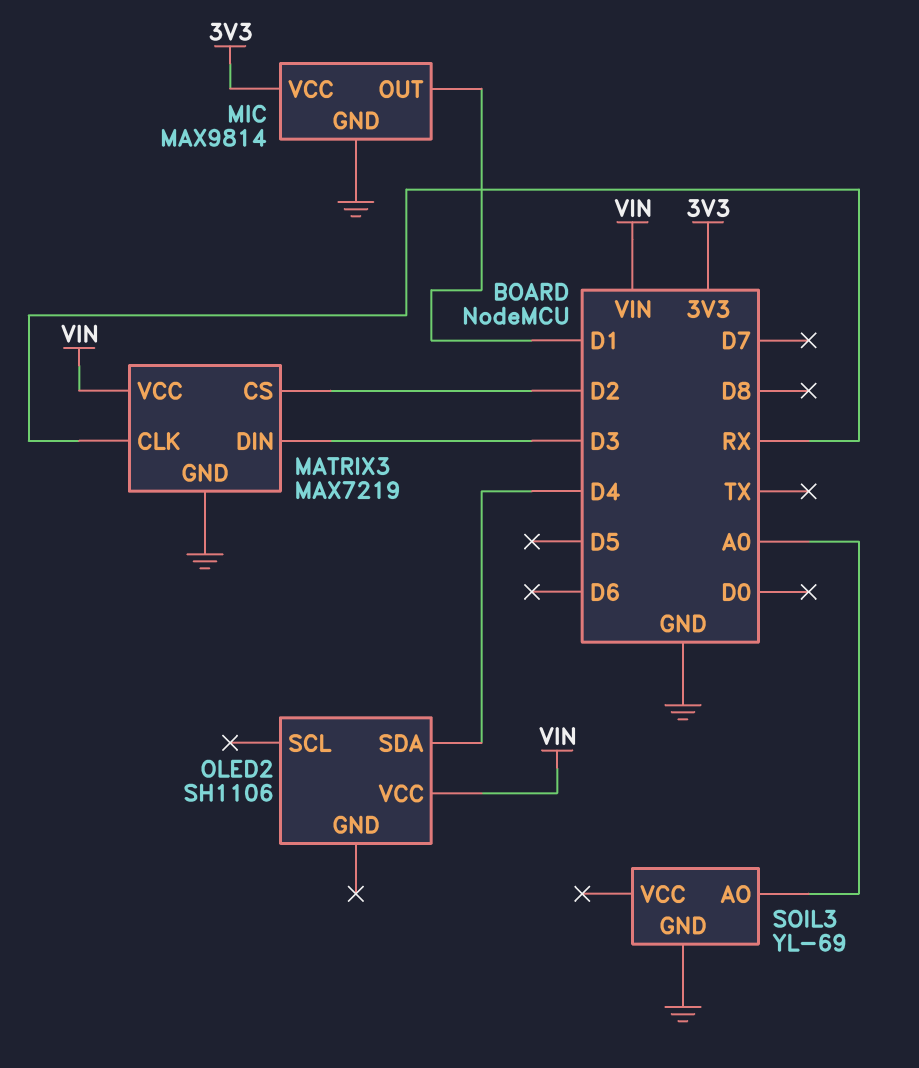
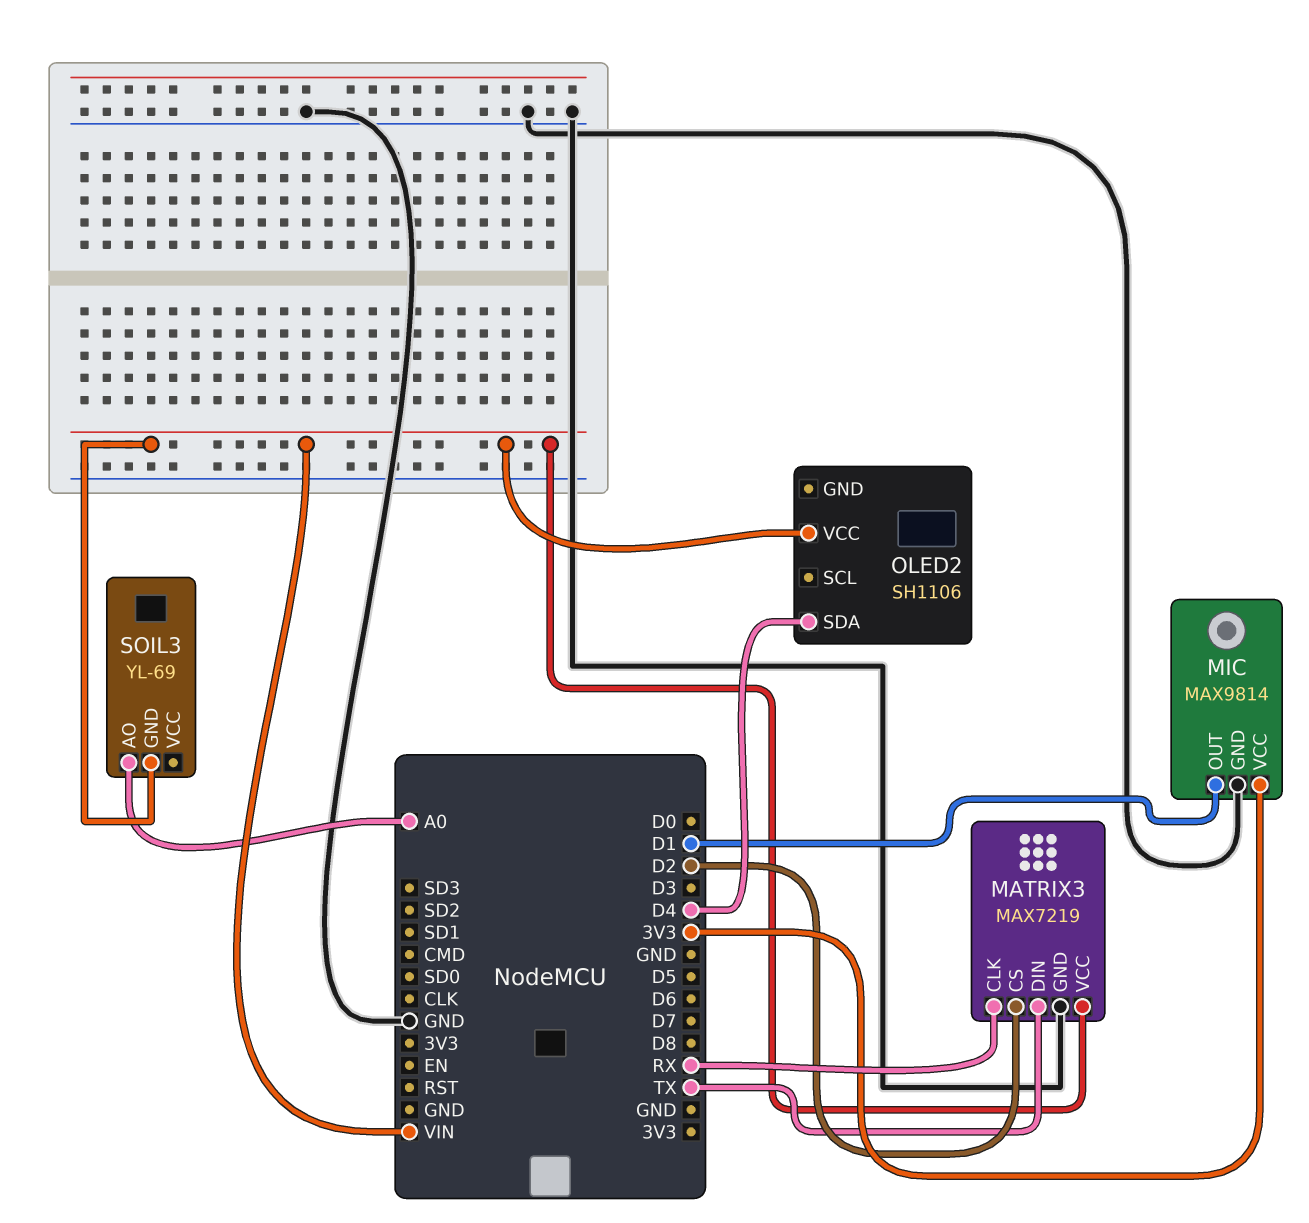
MATRIX3 pin DIN: D3 -> TX
SOIL3 pin GND: GND -> VIN

